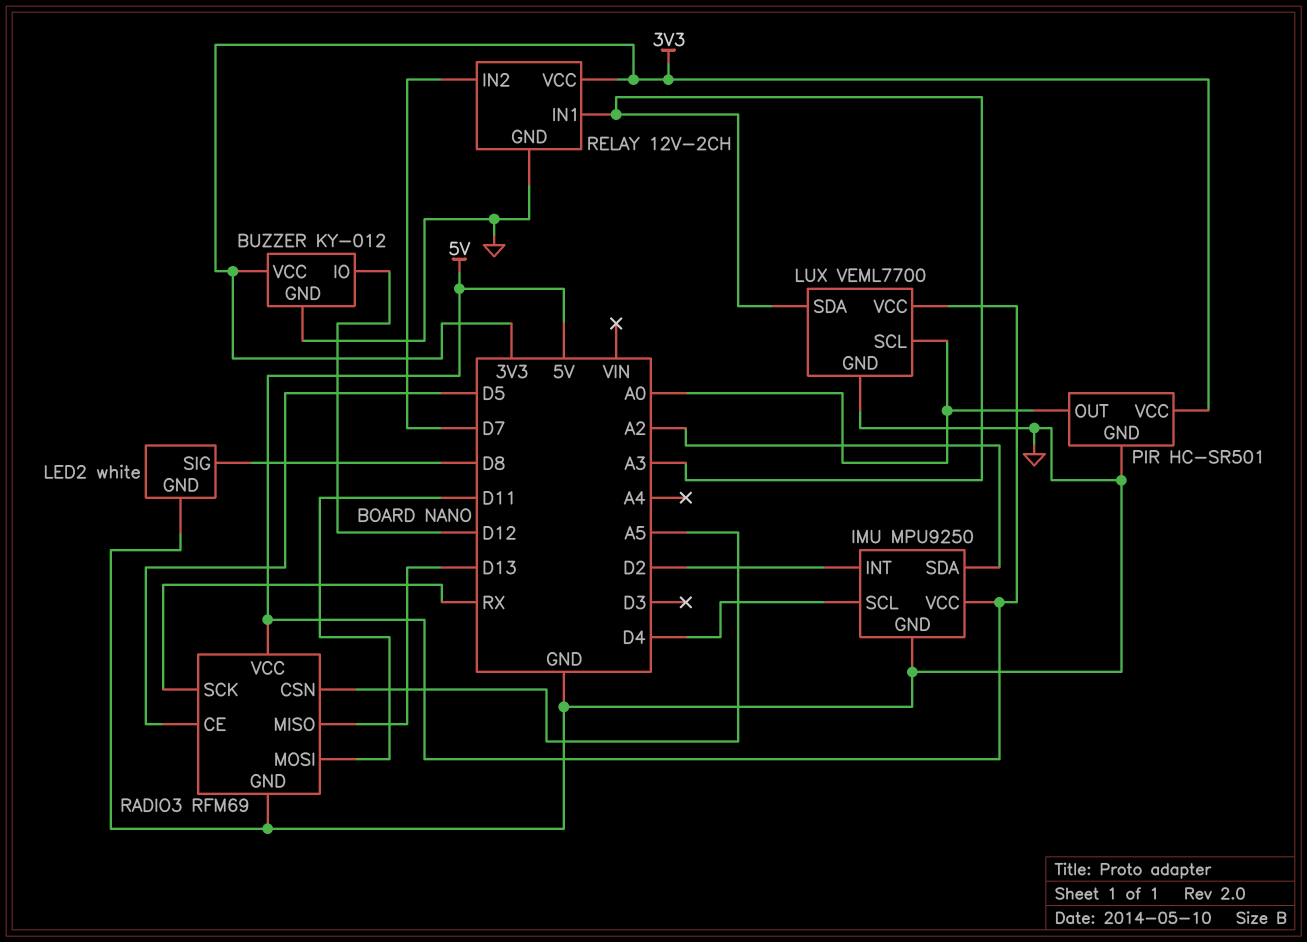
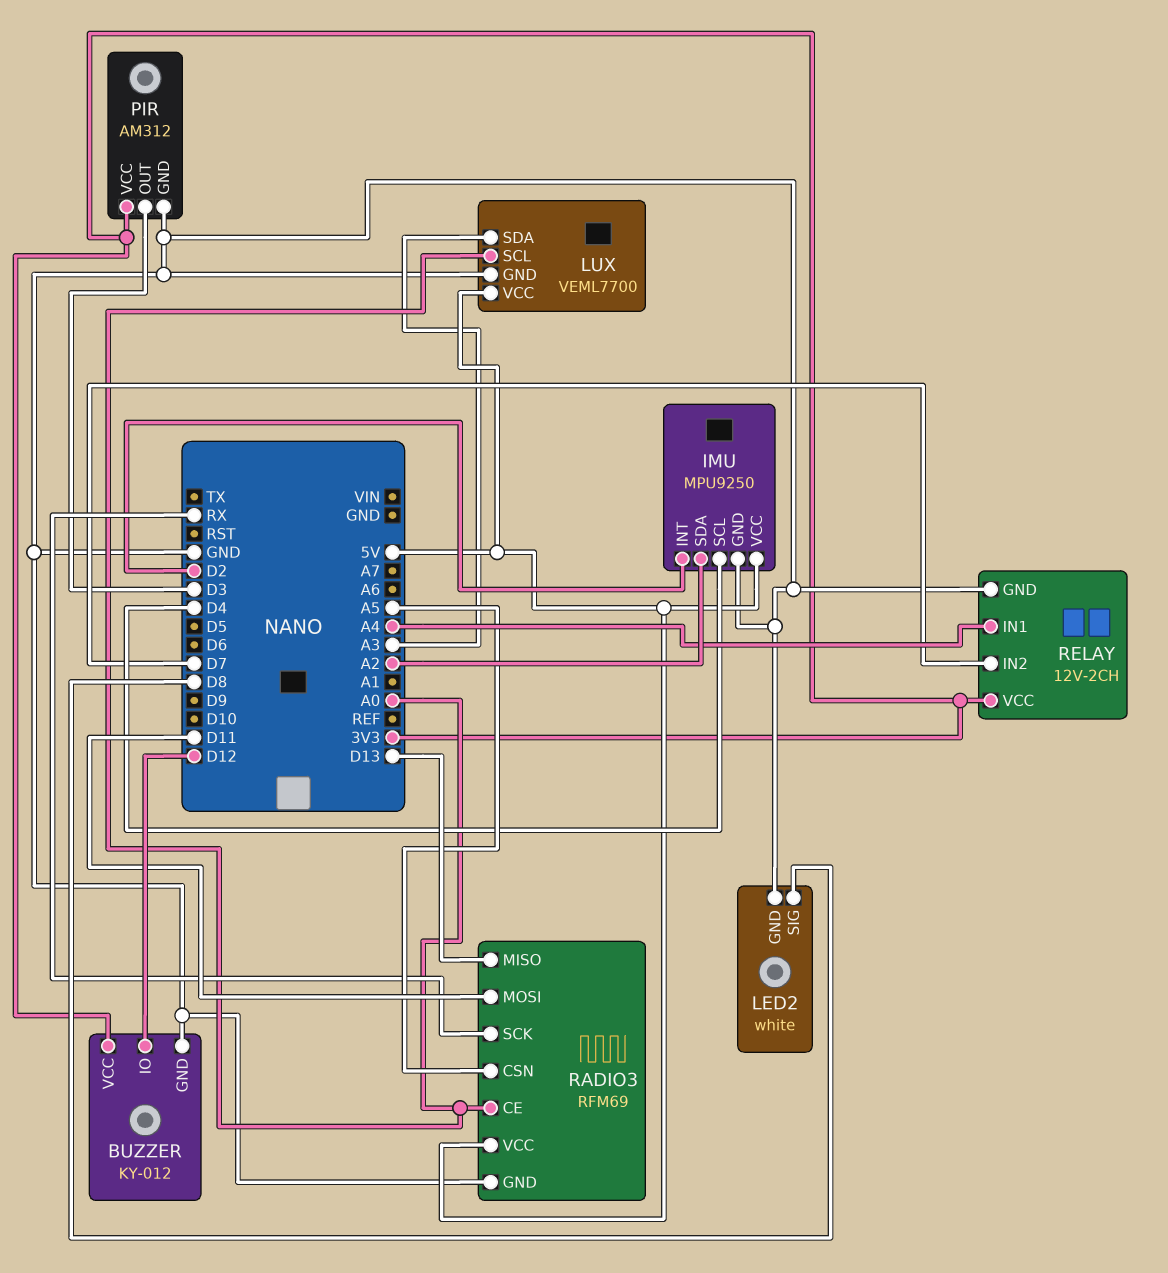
PIR: HC-SR501 -> AM312
PIR pin OUT: A0 -> D3
RADIO3 pin CE: D5 -> A0
RELAY pin IN1: A3 -> A4

